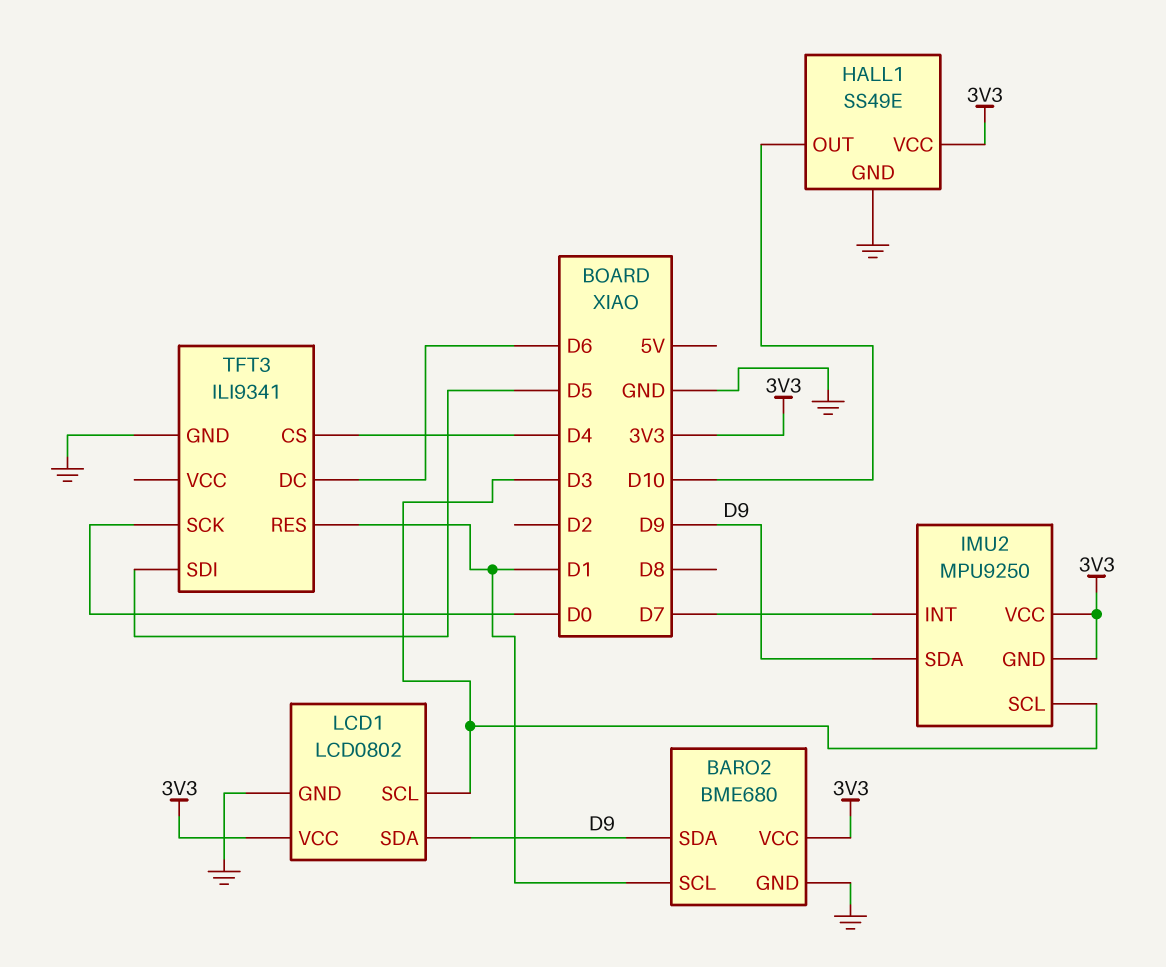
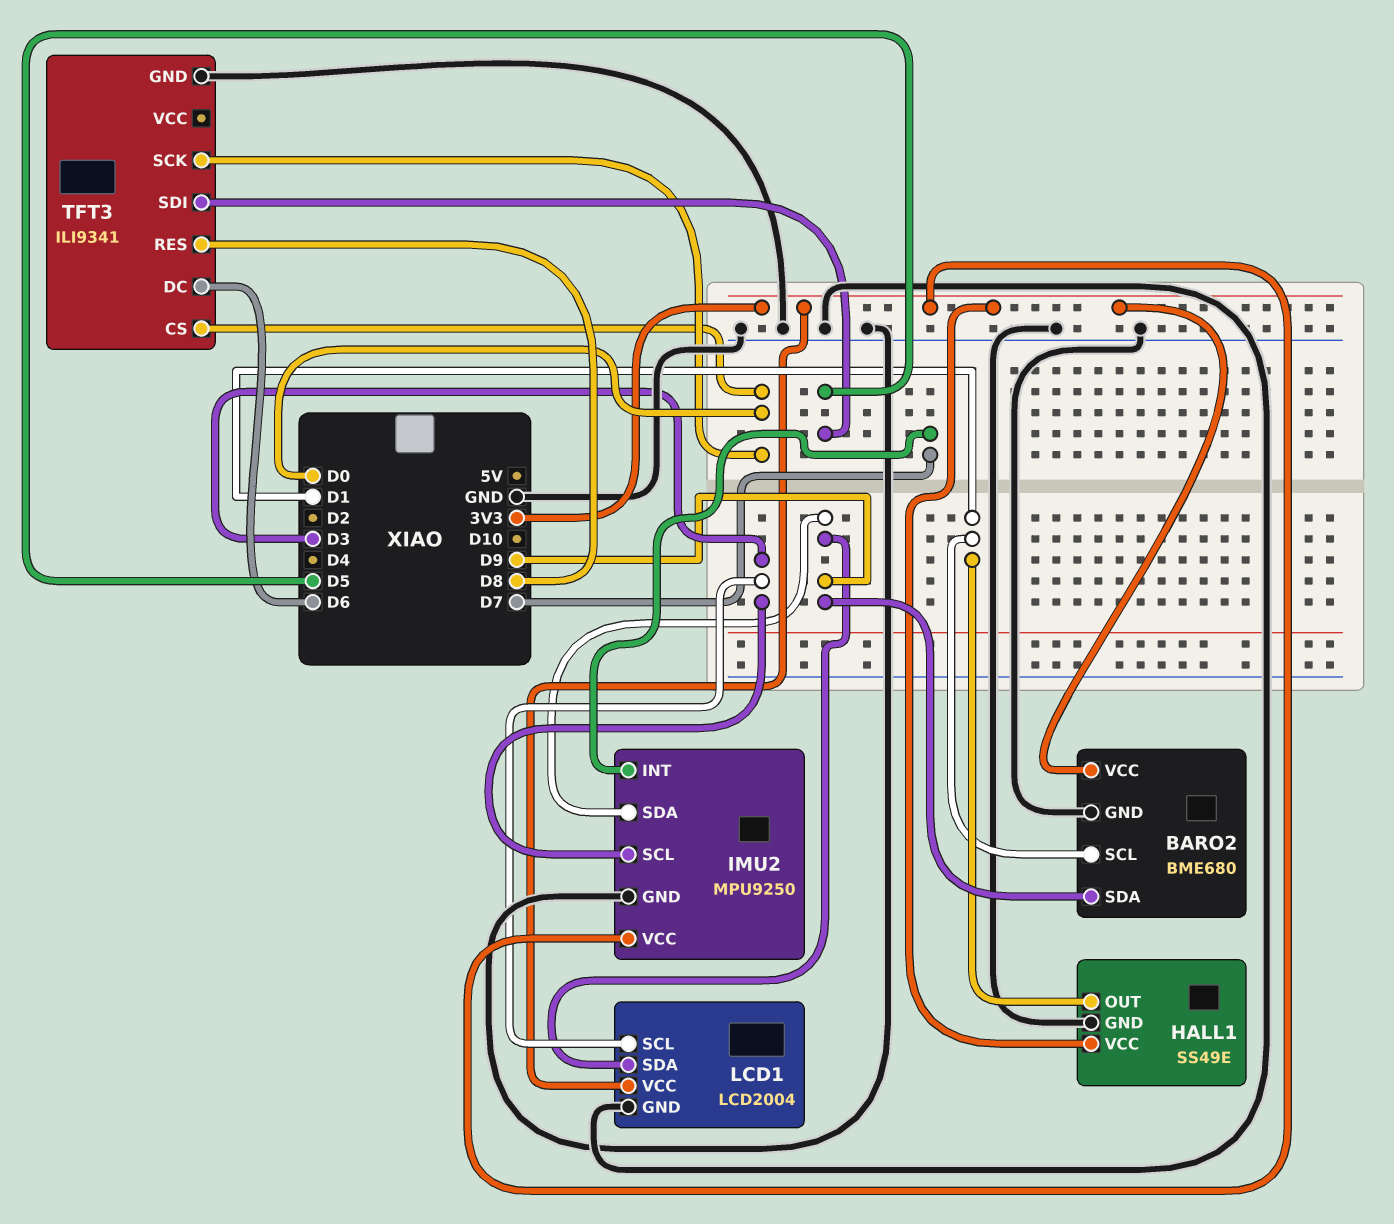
HALL1 pin OUT: D10 -> D1
IMU2 pin GND: 3V3 -> GND
LCD1: LCD0802 -> LCD2004
TFT3 pin CS: D4 -> D0
TFT3 pin RES: D1 -> D8

